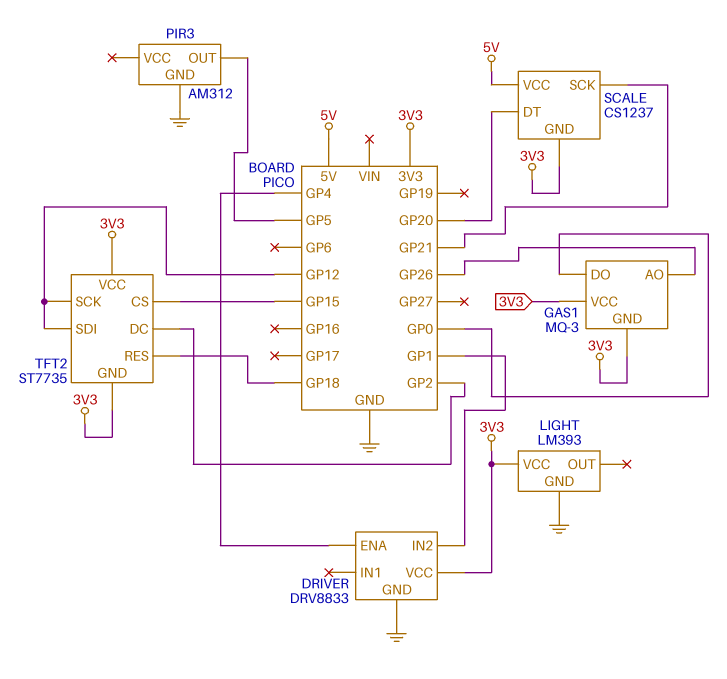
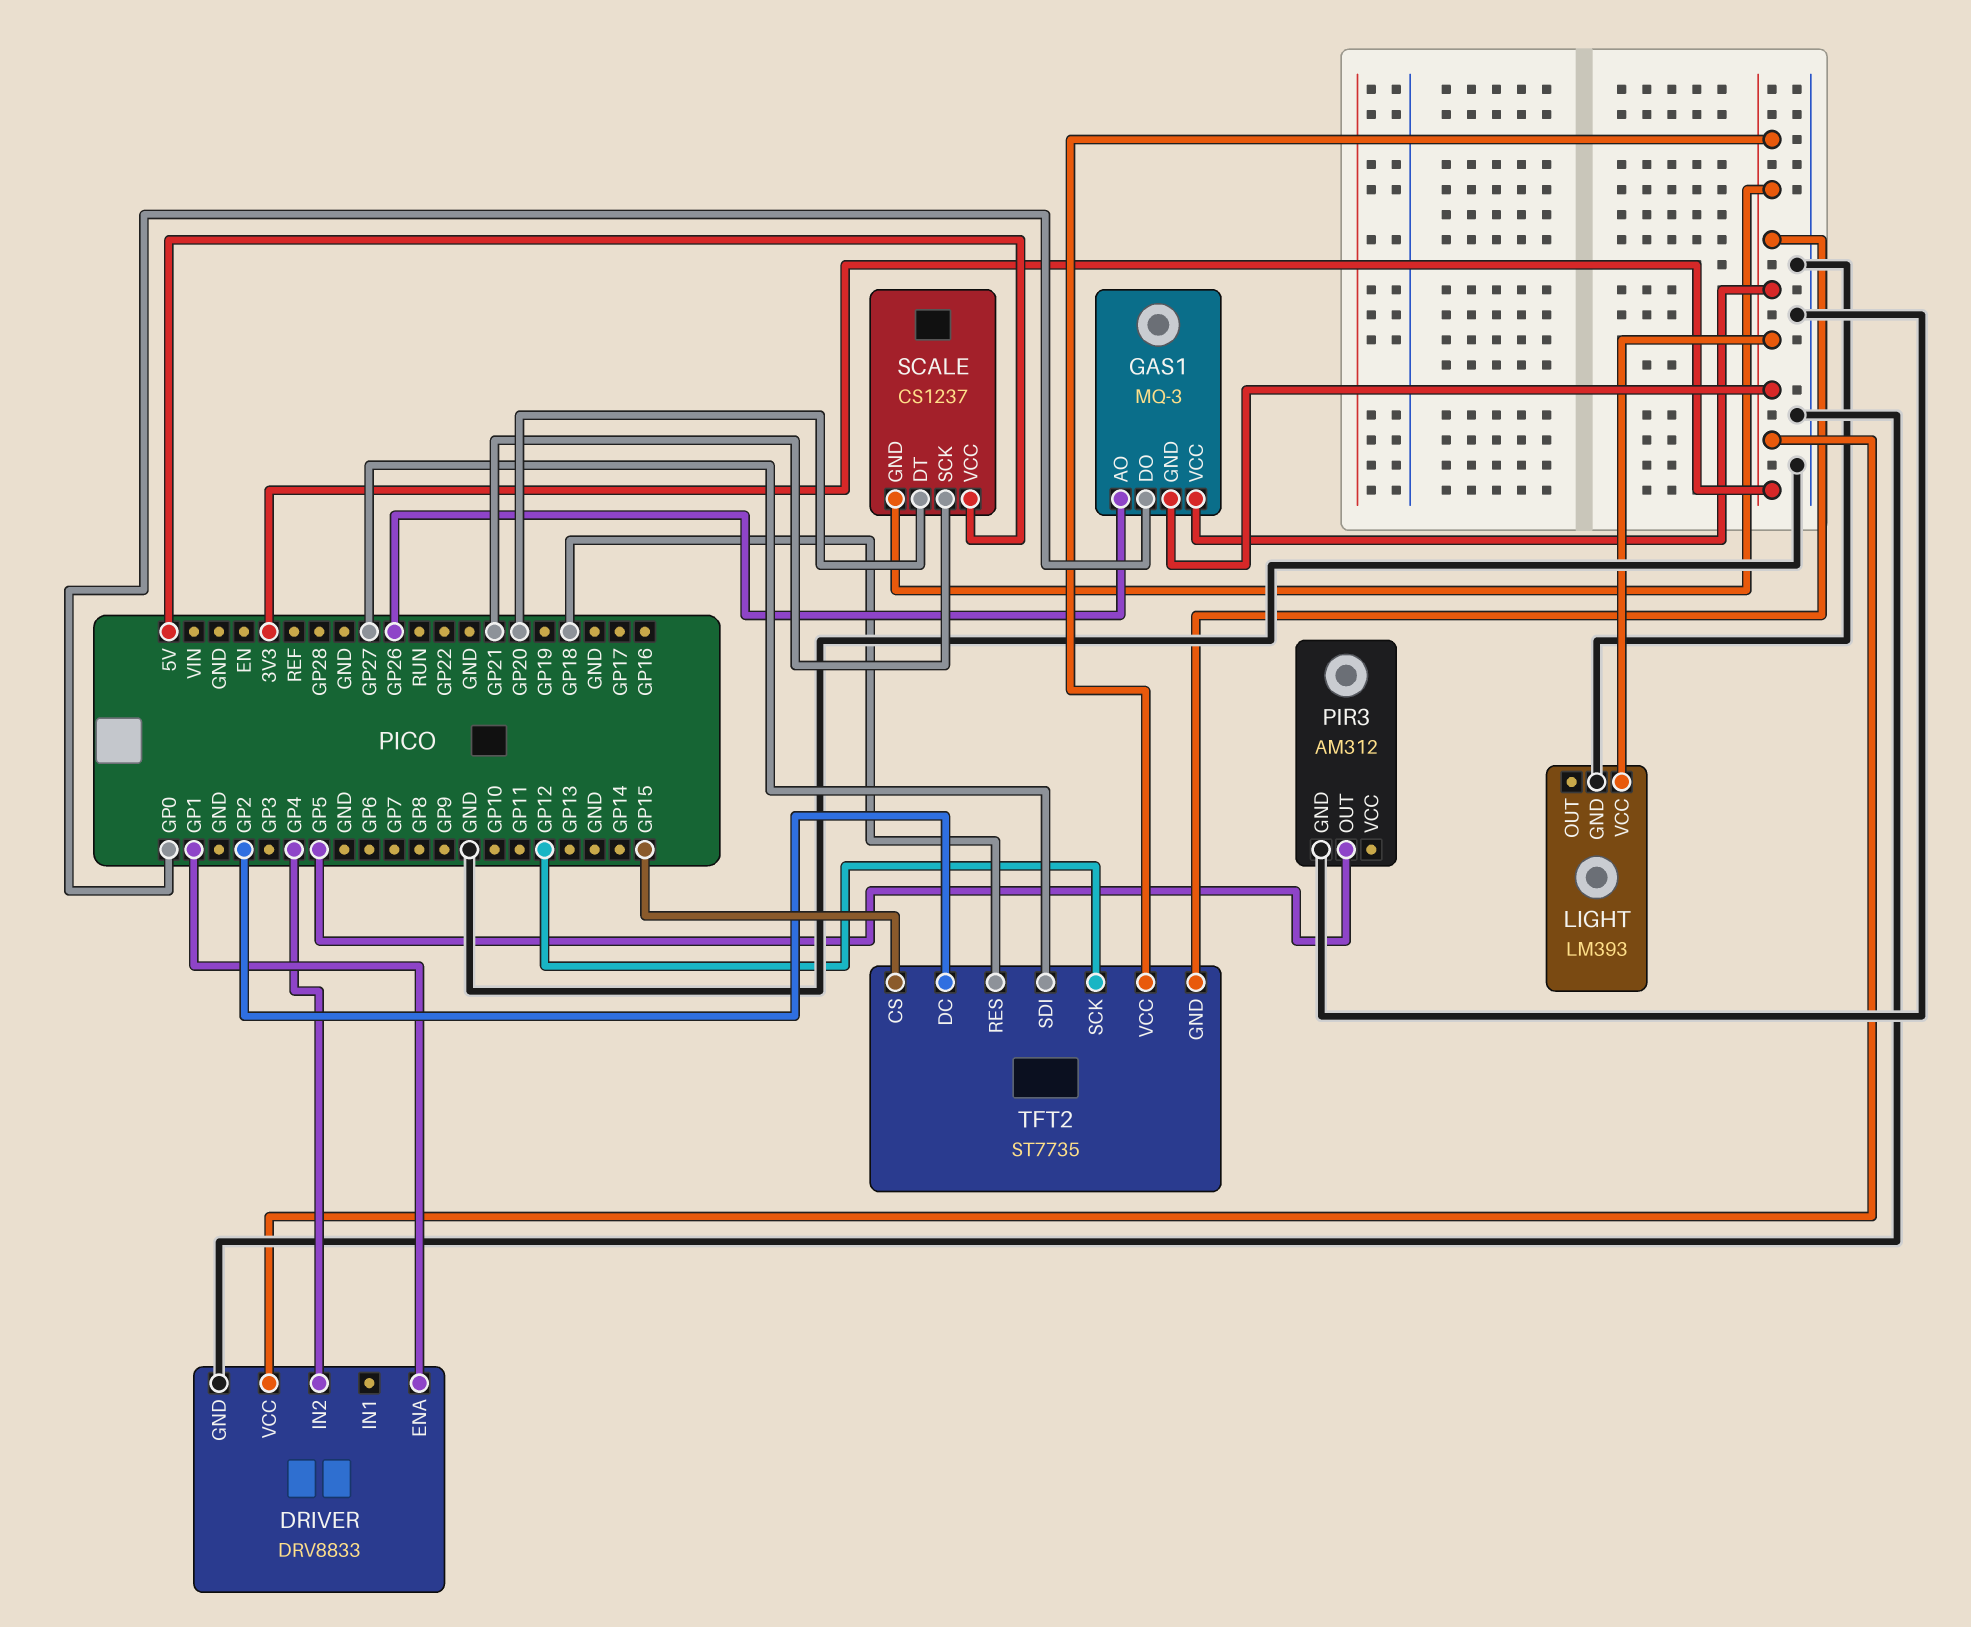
DRIVER pin ENA: GP4 -> GP1
DRIVER pin IN2: GP1 -> GP4
TFT2 pin SDI: GP12 -> GP27

